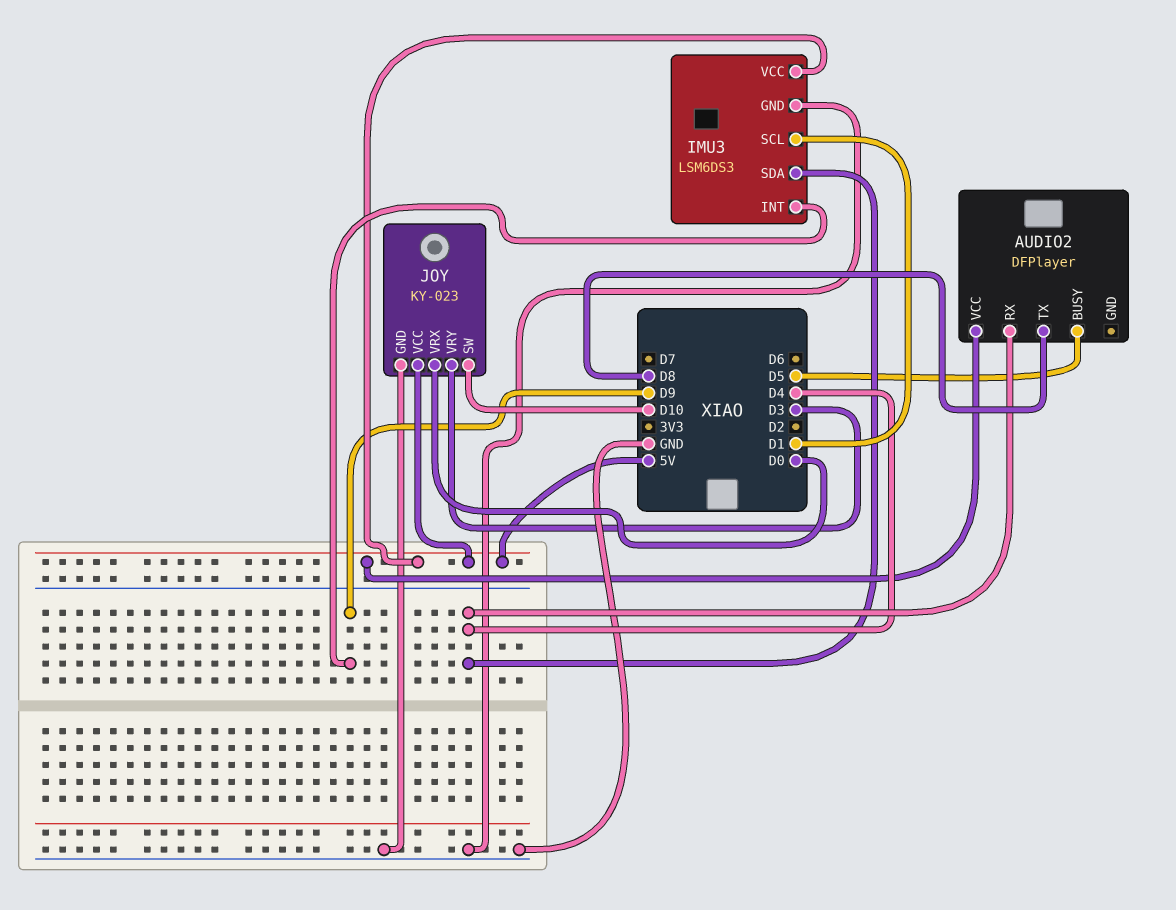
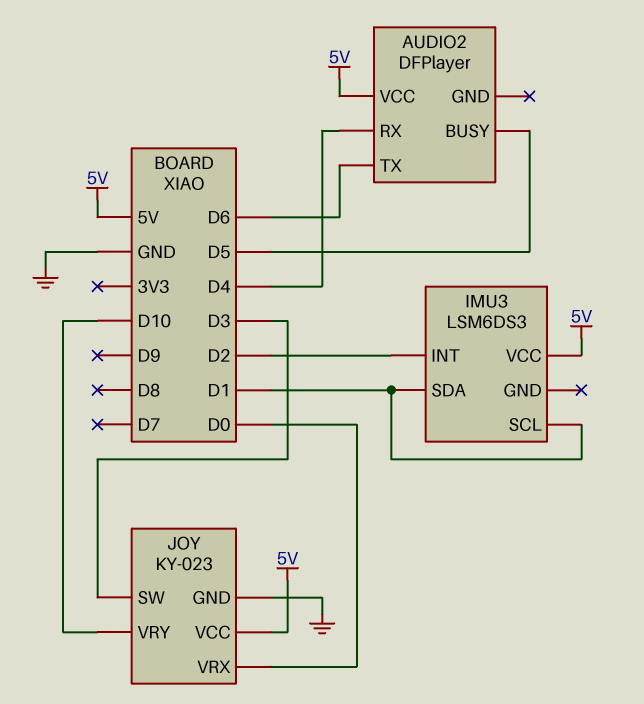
AUDIO2 pin TX: D8 -> D6
IMU3 pin GND: GND -> none
IMU3 pin INT: D9 -> D2
IMU3 pin SDA: D4 -> D1
JOY pin SW: D10 -> D3
JOY pin VRY: D3 -> D10

